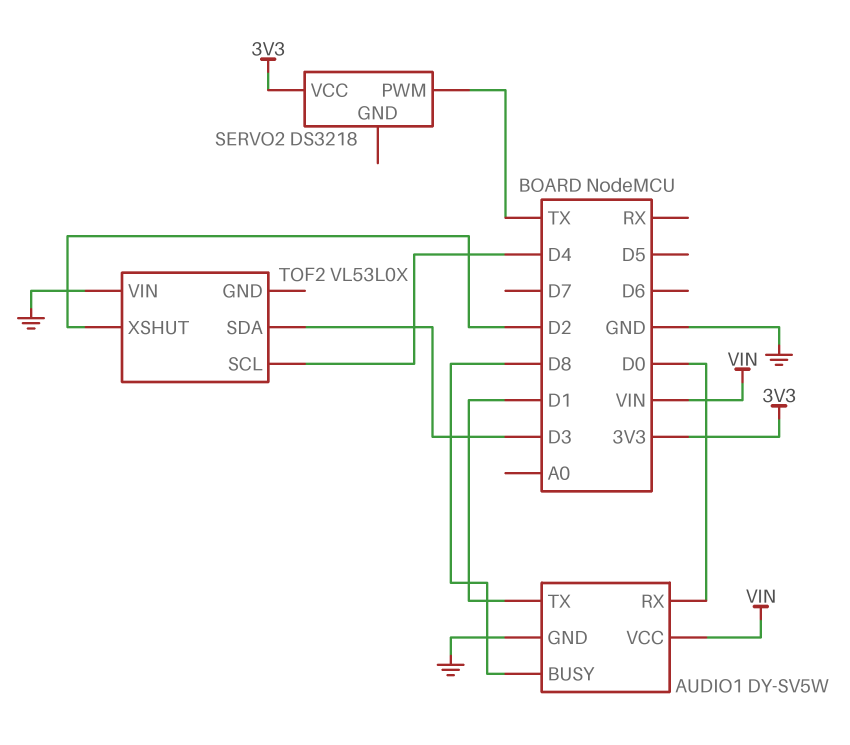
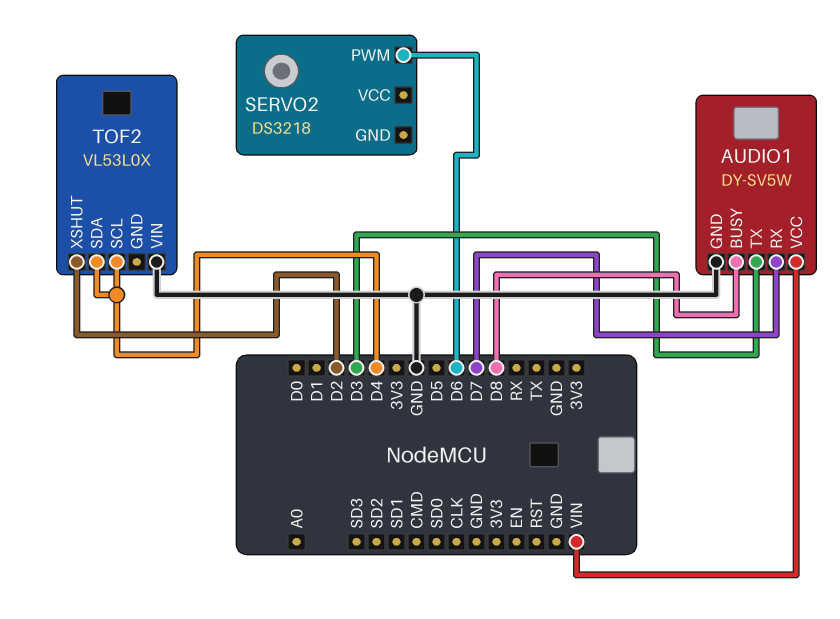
AUDIO1 pin RX: D0 -> D7
AUDIO1 pin TX: D1 -> D3
SERVO2 pin PWM: TX -> D6
SERVO2 pin VCC: 3V3 -> none
TOF2 pin SDA: D3 -> D4

